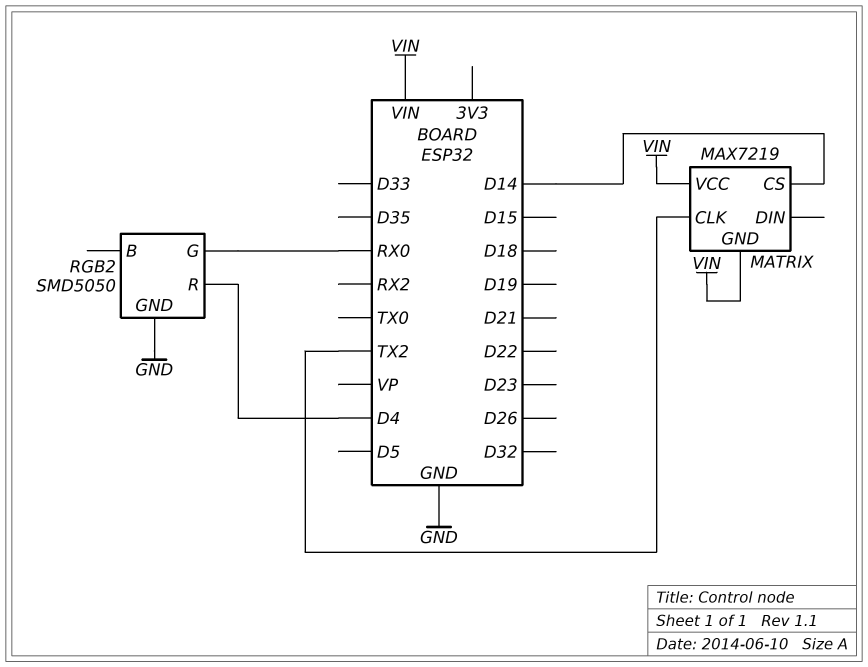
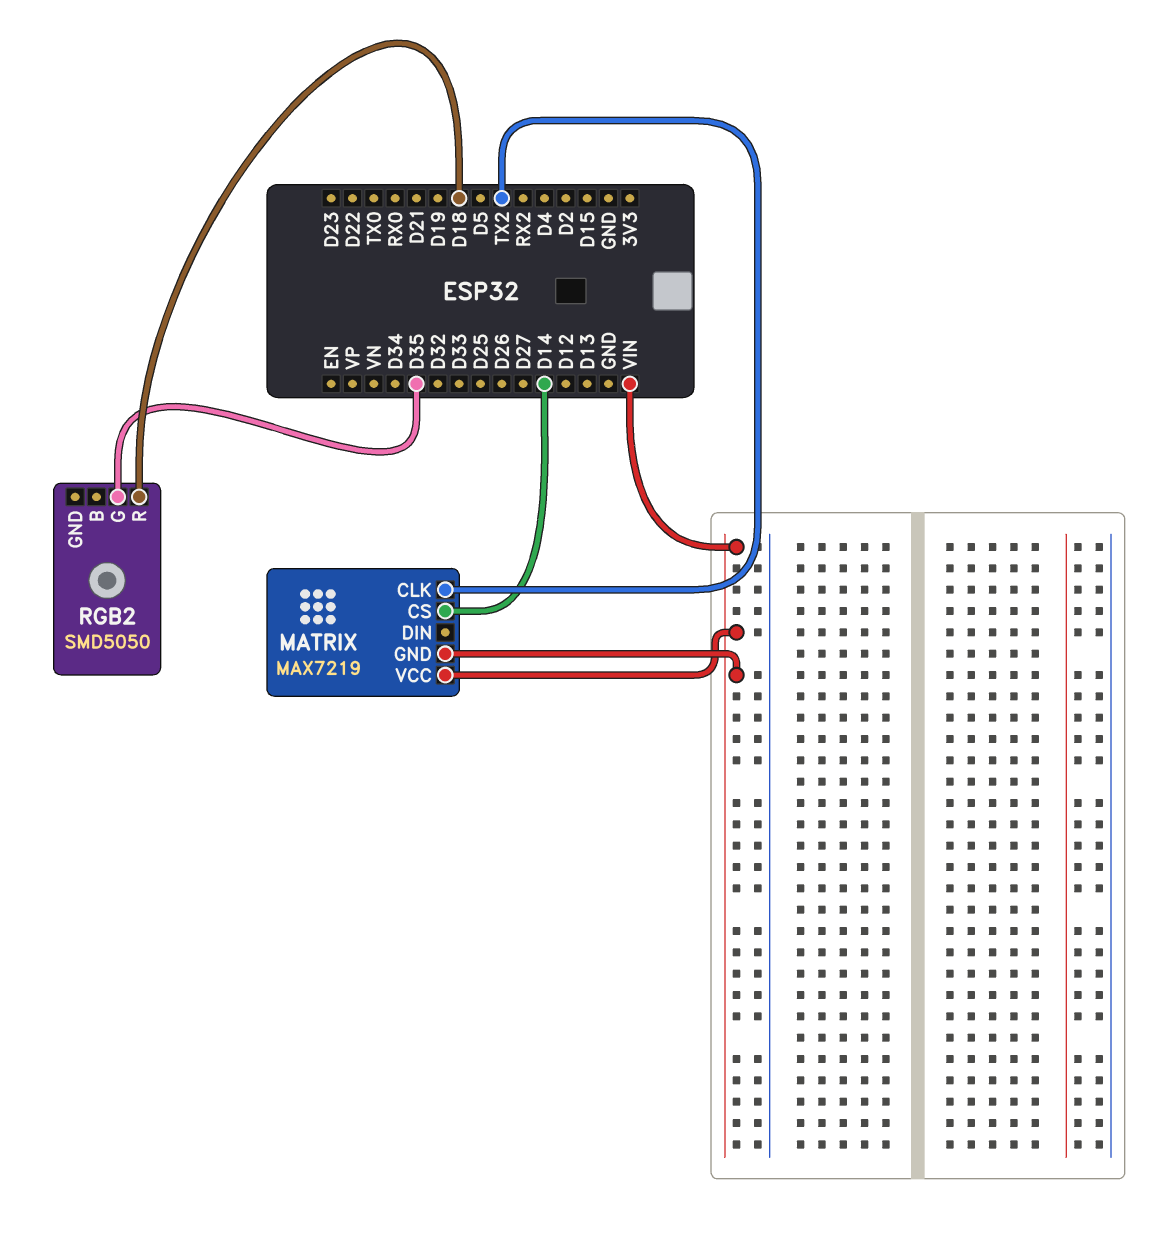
RGB2 pin G: RX0 -> D35
RGB2 pin GND: GND -> none
RGB2 pin R: D4 -> D18

